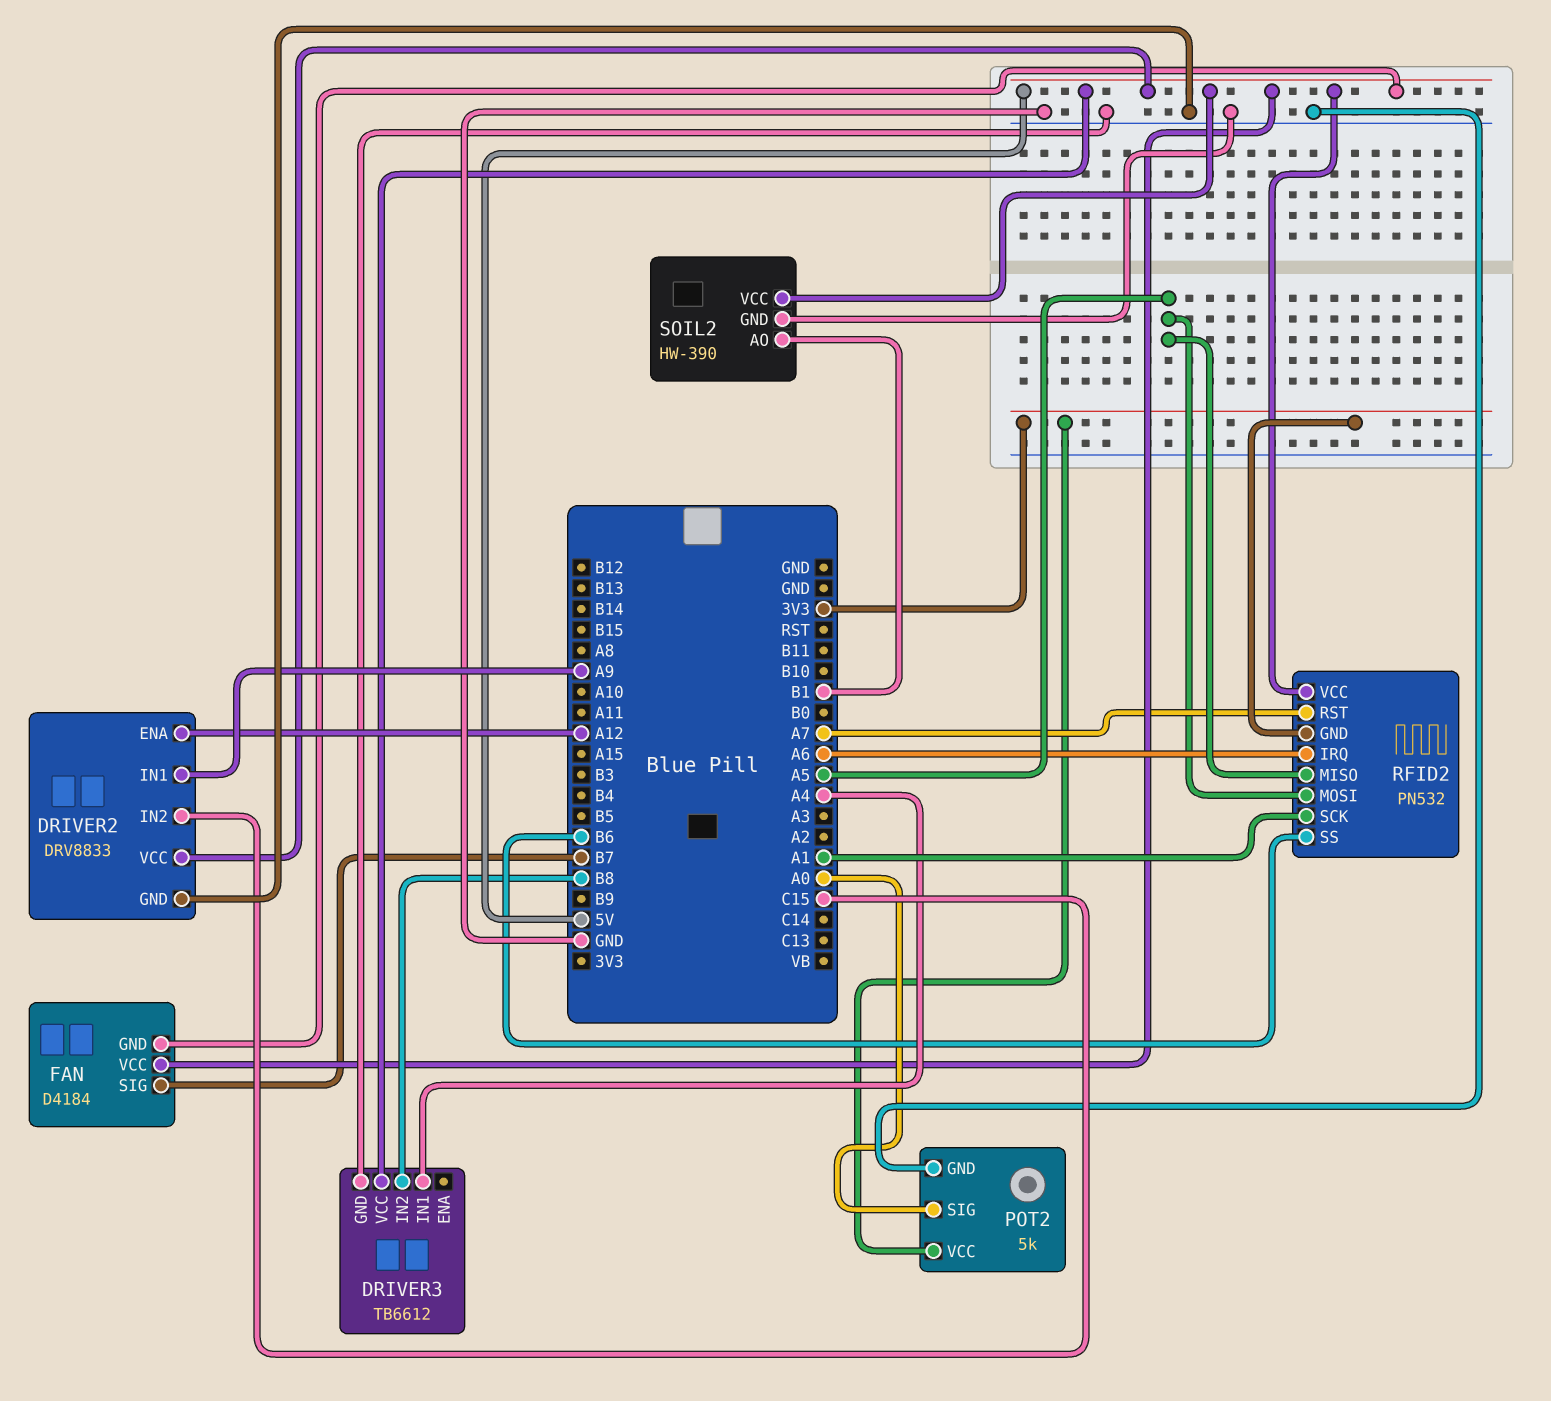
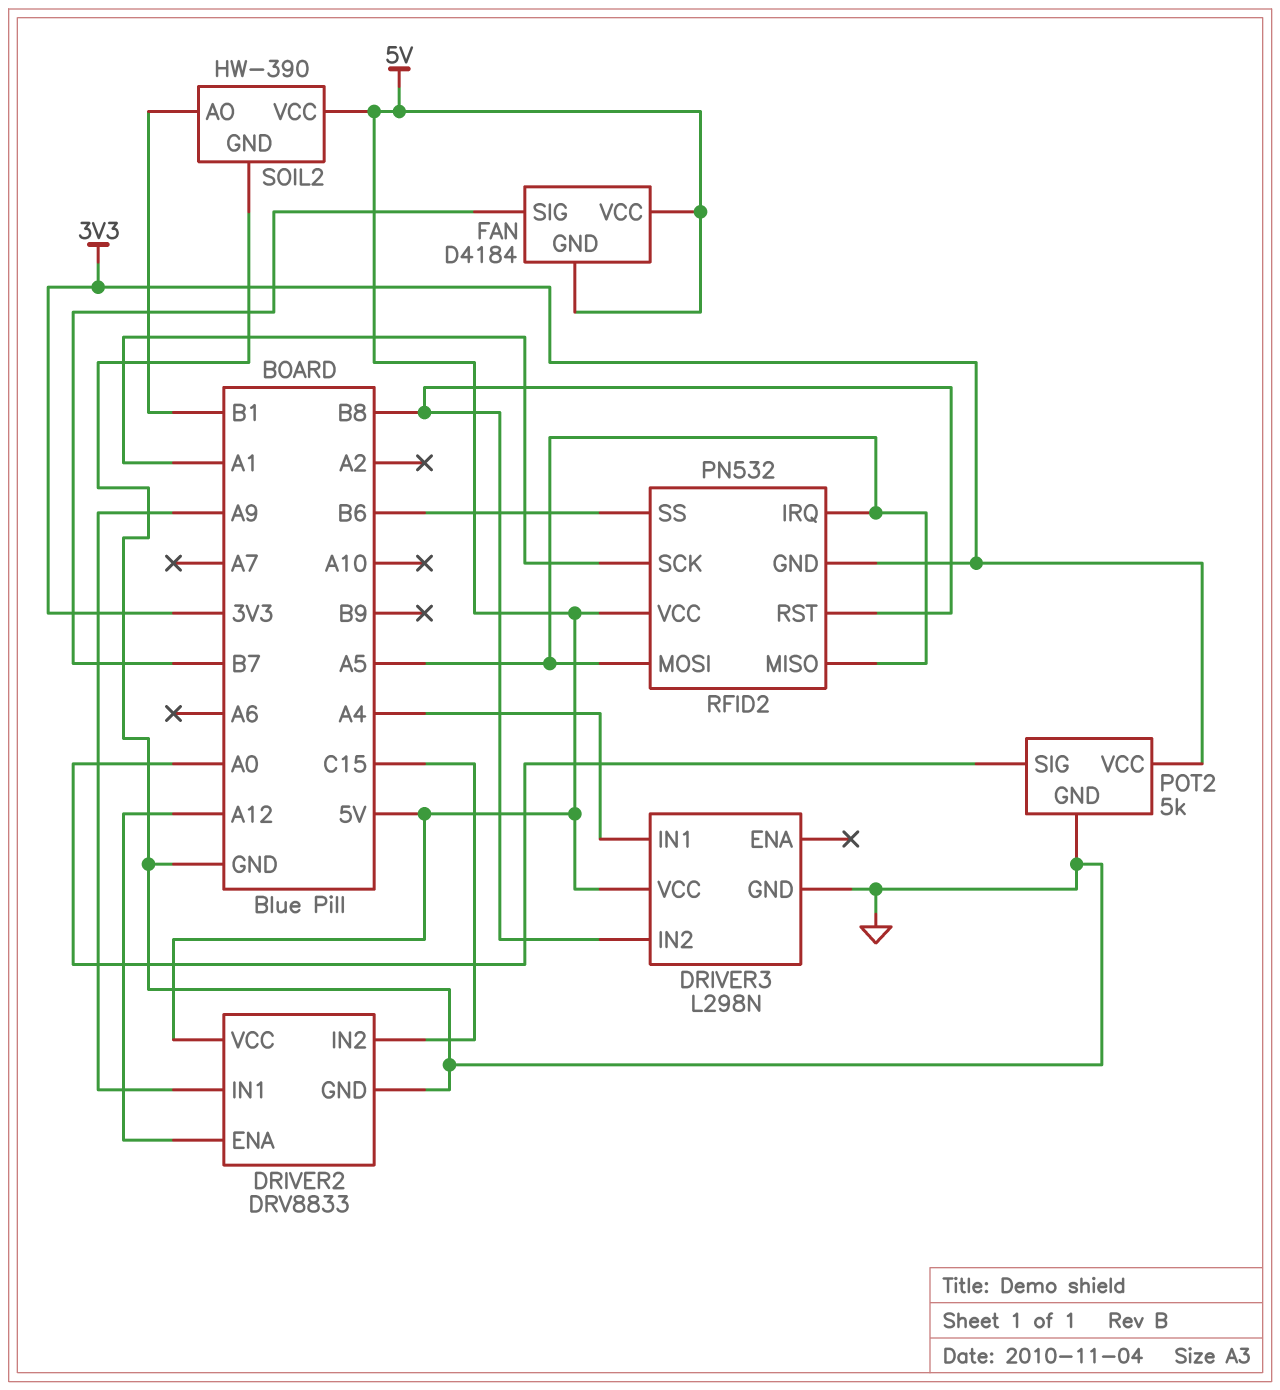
DRIVER3: TB6612 -> L298N
RFID2 pin IRQ: A6 -> A5
RFID2 pin RST: A7 -> B8

